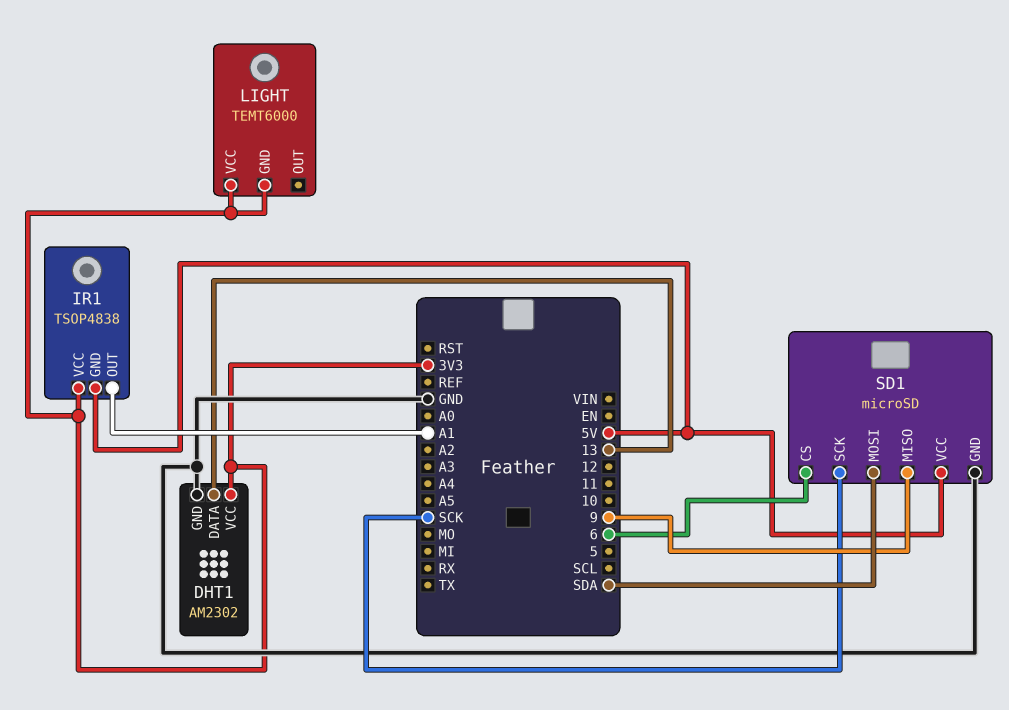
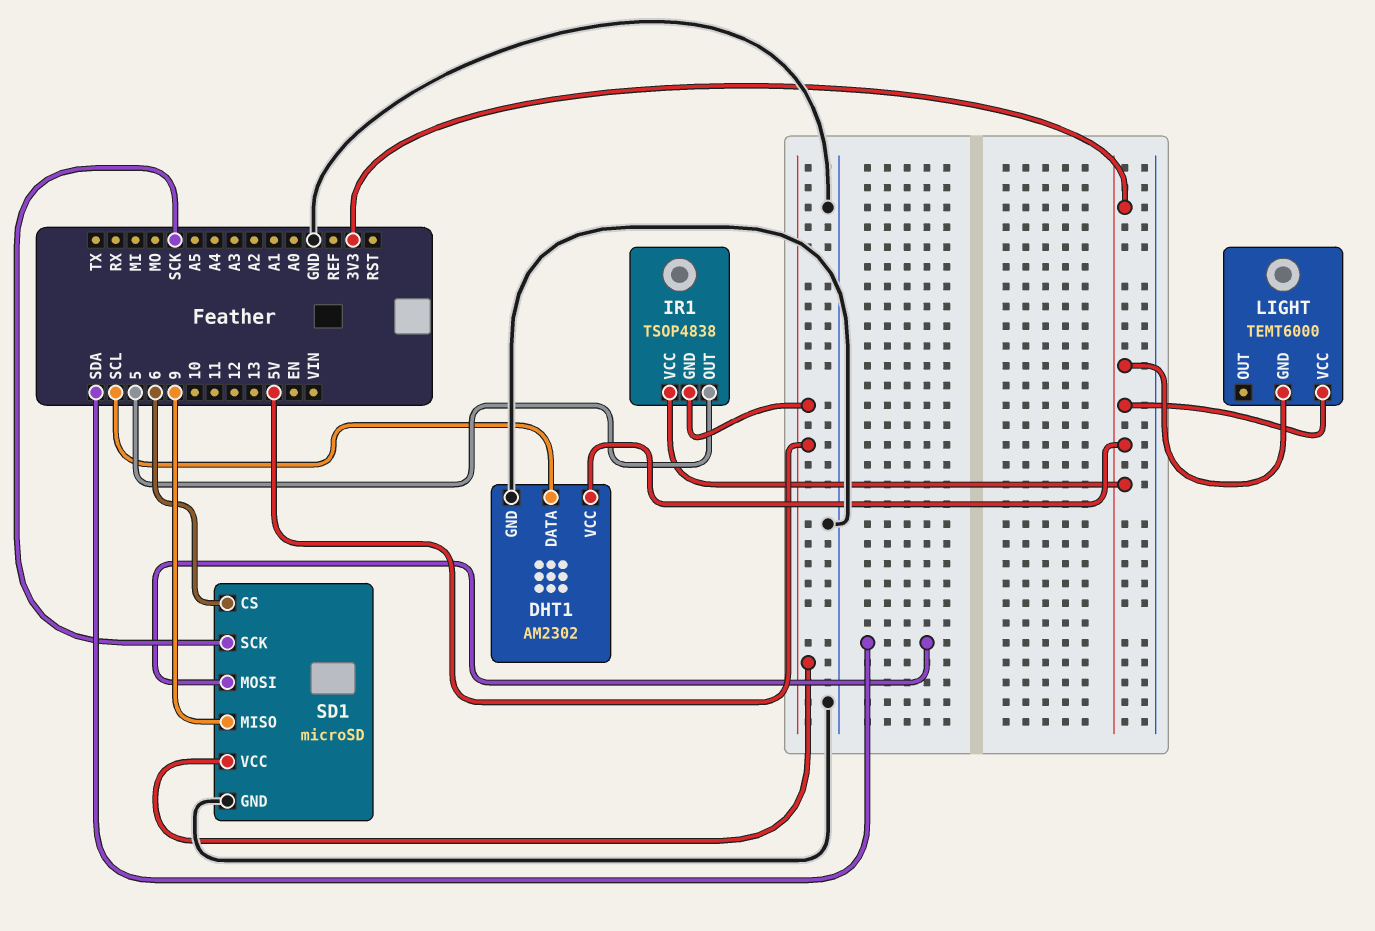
DHT1 pin DATA: 13 -> SCL
IR1 pin OUT: A1 -> 5

